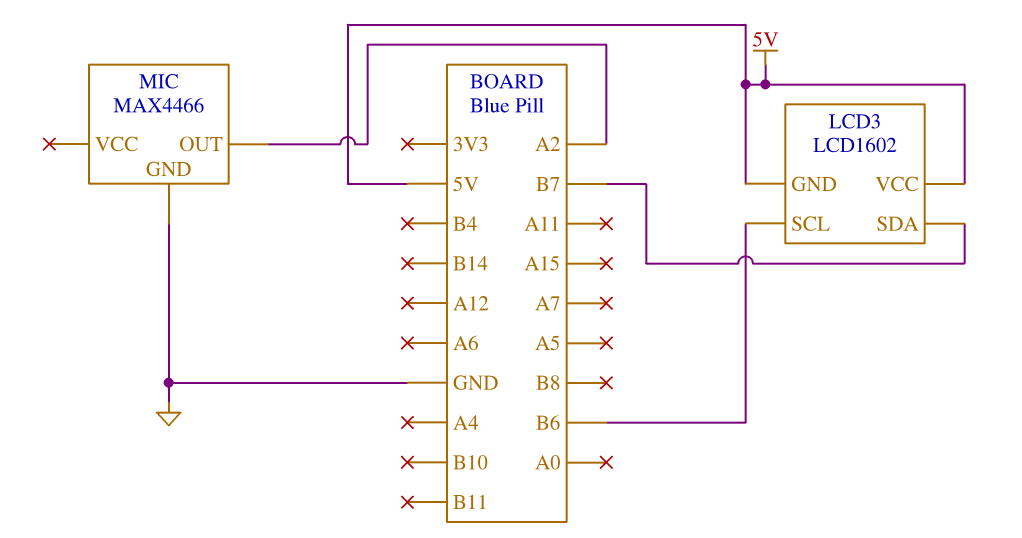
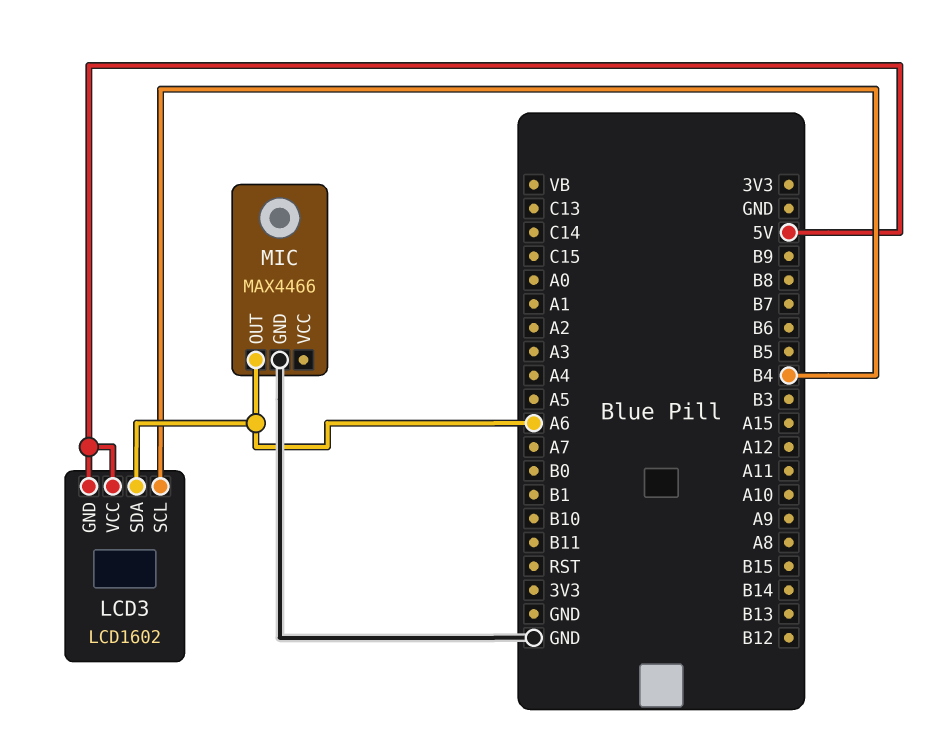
LCD3 pin SCL: B6 -> B4
LCD3 pin SDA: B7 -> A6
MIC pin OUT: A2 -> A6

